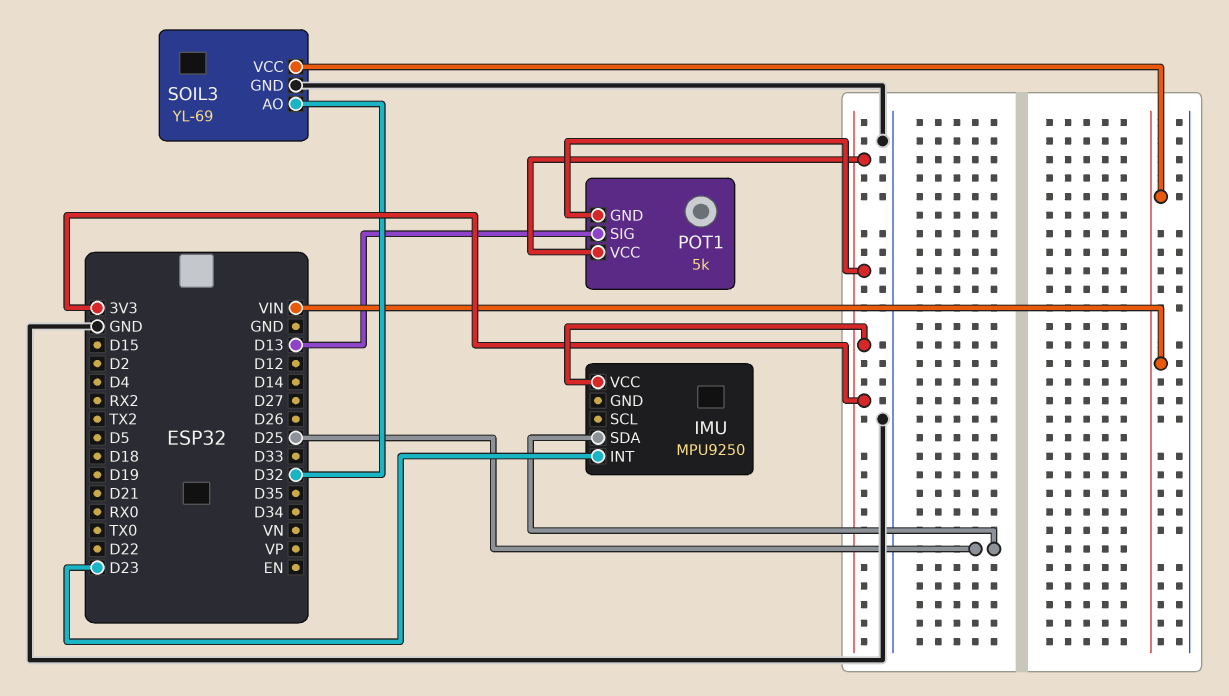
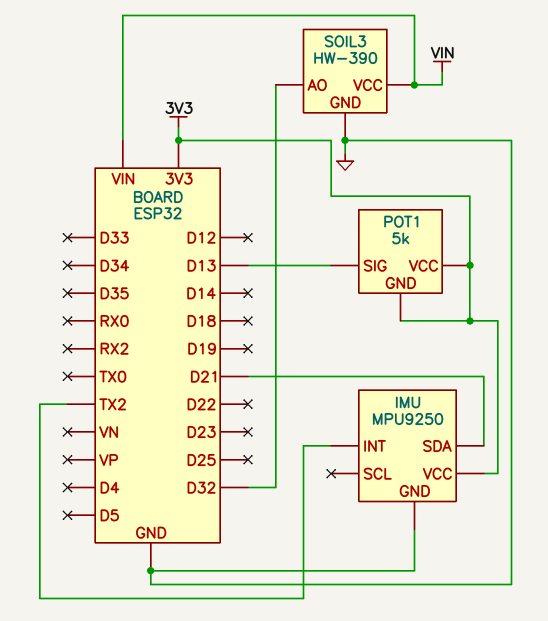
IMU pin GND: none -> GND
IMU pin INT: D23 -> TX2
IMU pin SDA: D25 -> D21
SOIL3: YL-69 -> HW-390

